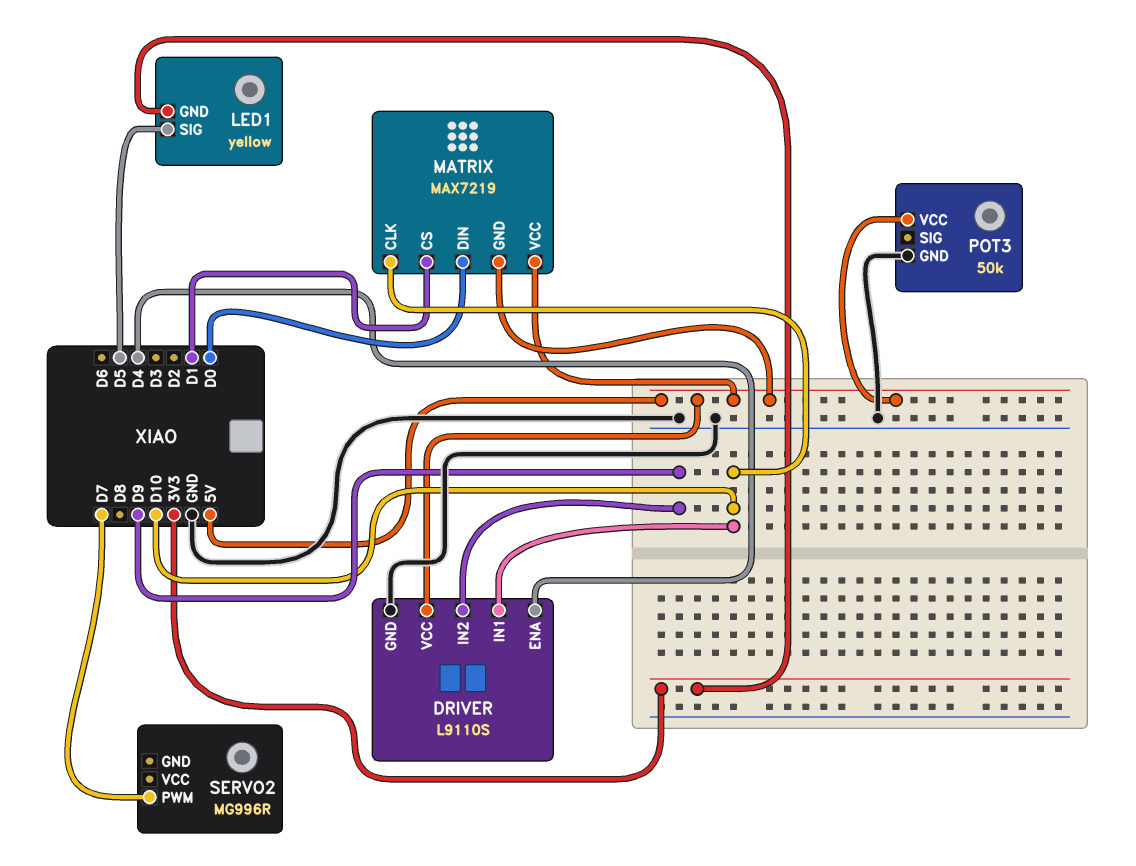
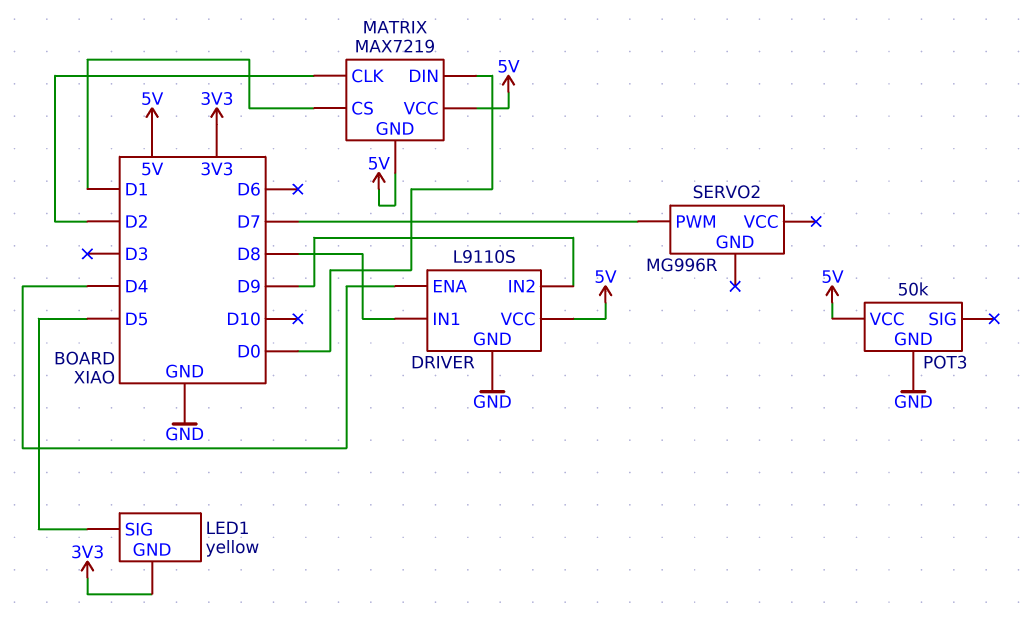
DRIVER pin IN1: D10 -> D8
MATRIX pin CLK: D10 -> D2

